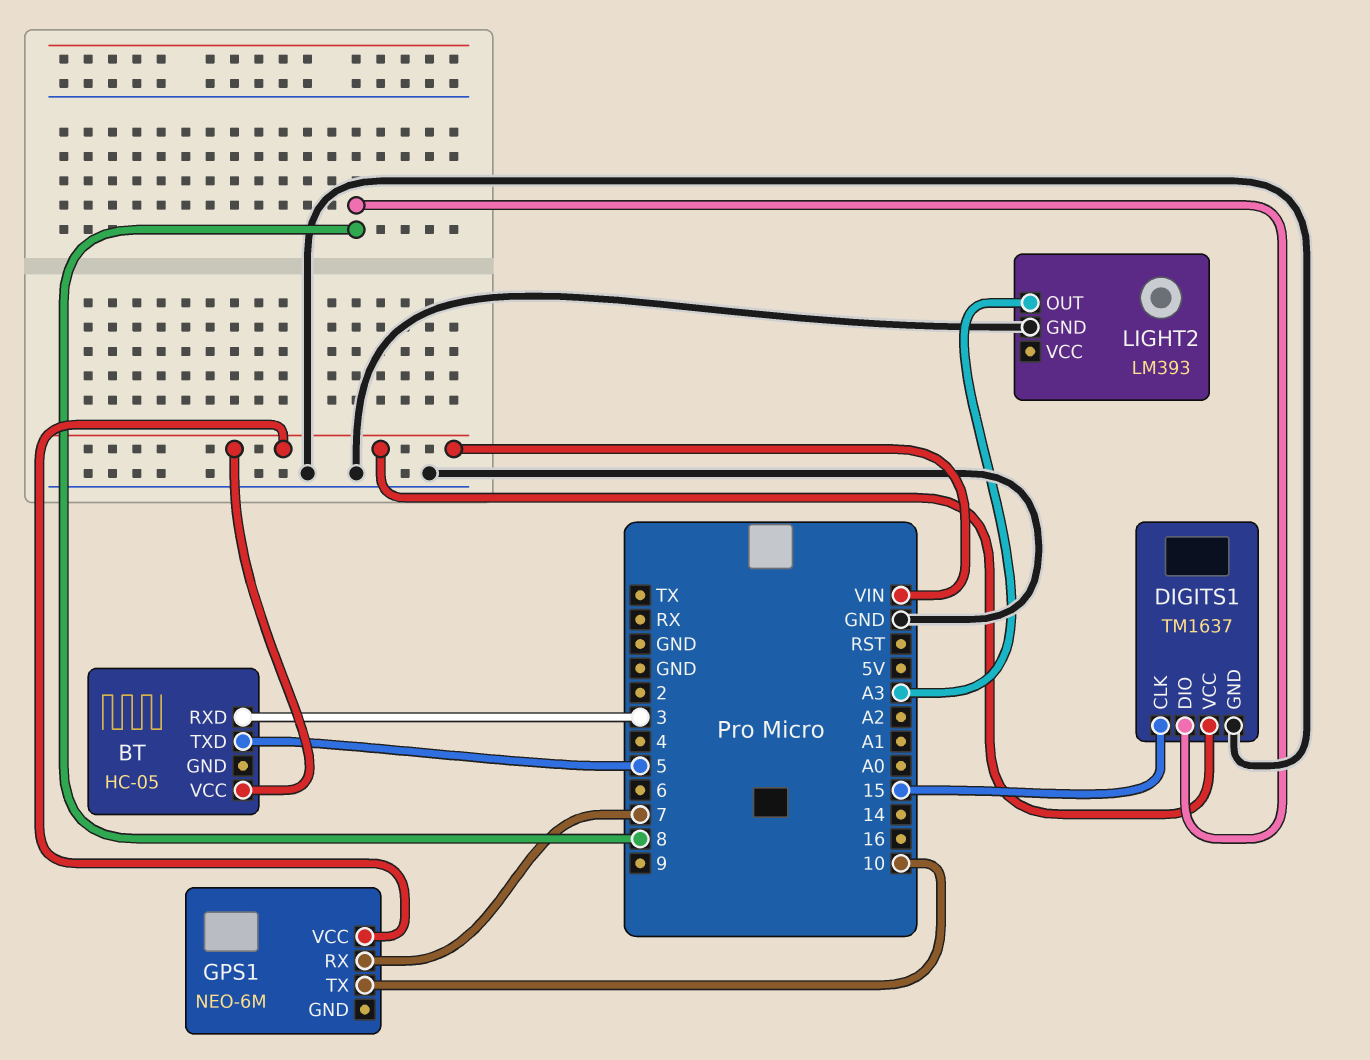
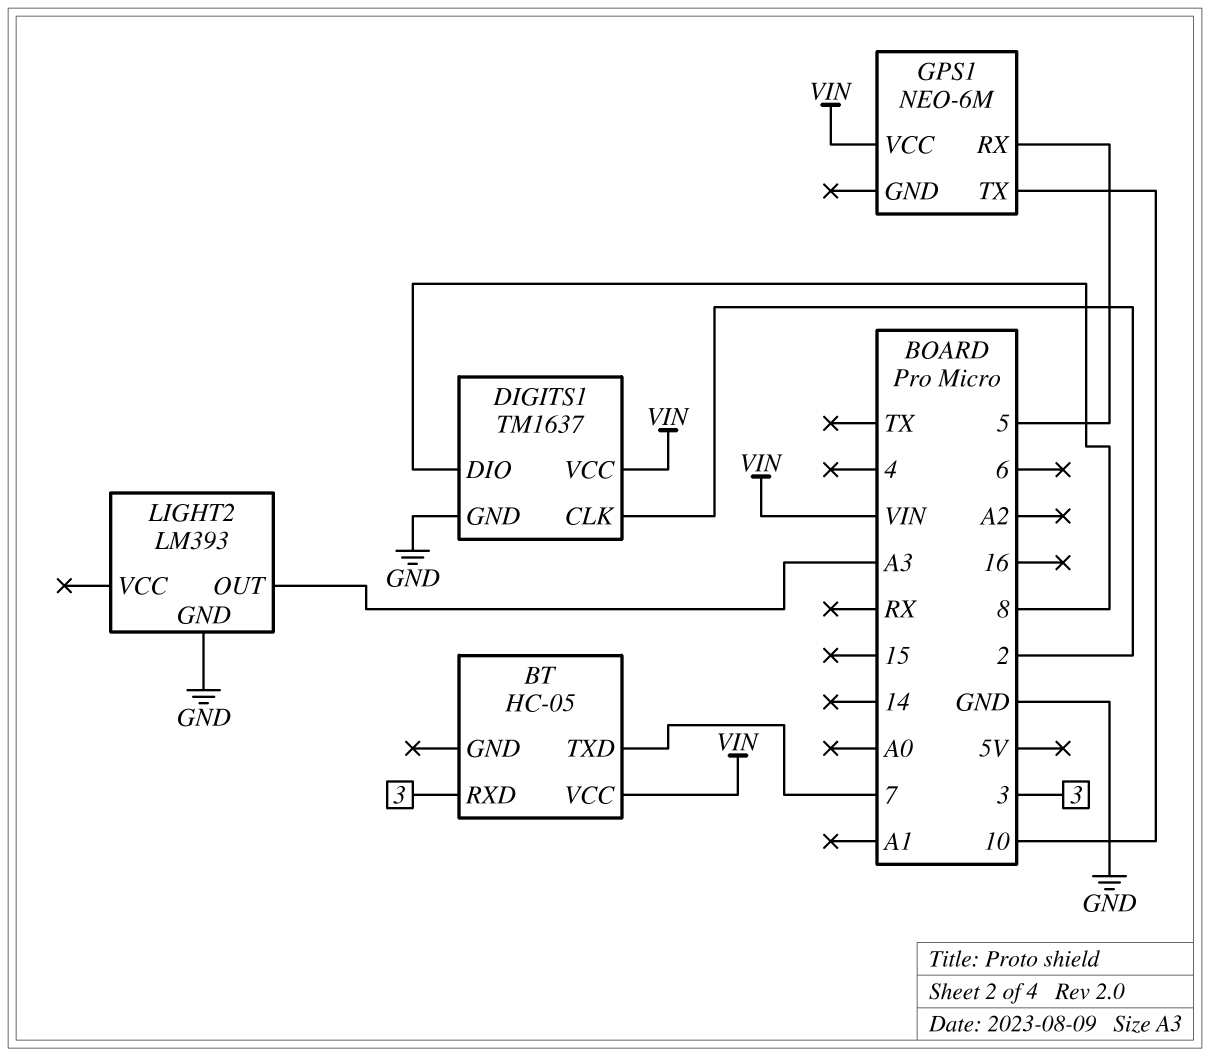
BT pin TXD: 5 -> 7
DIGITS1 pin CLK: 15 -> 2
GPS1 pin RX: 7 -> 5

